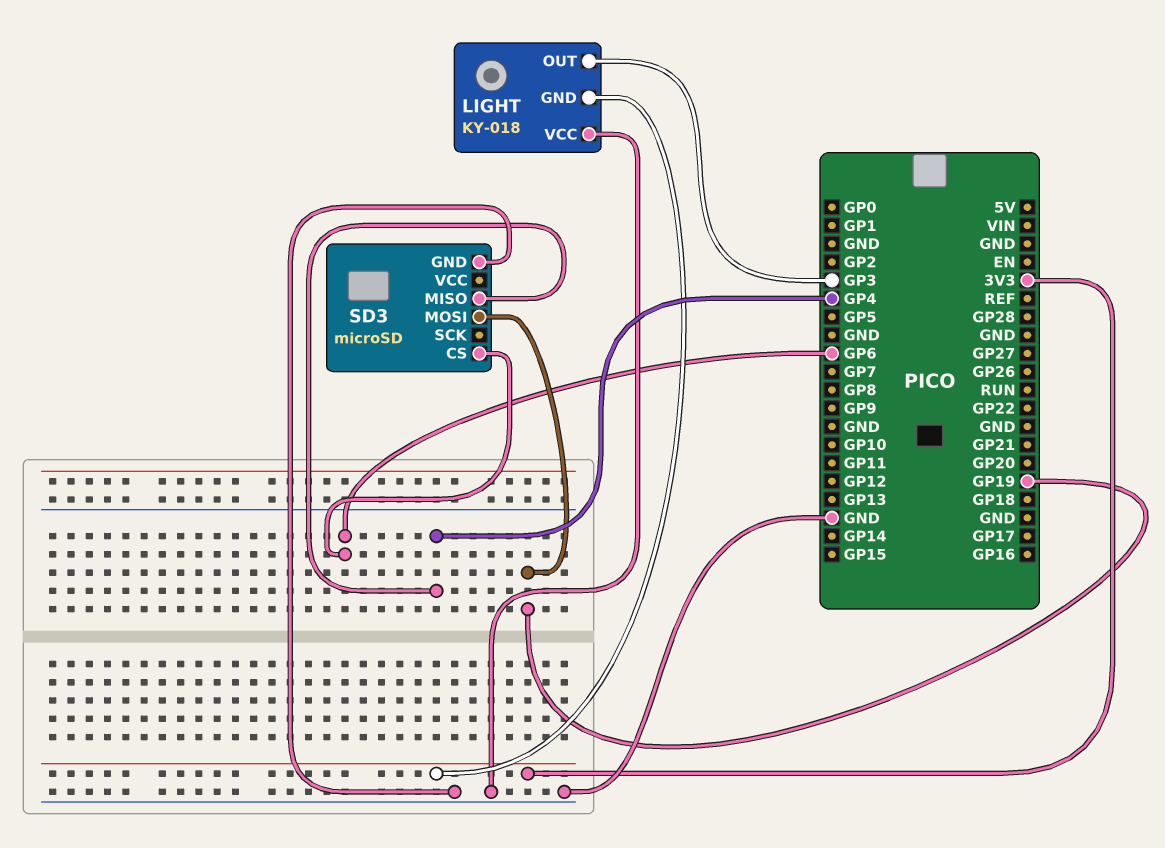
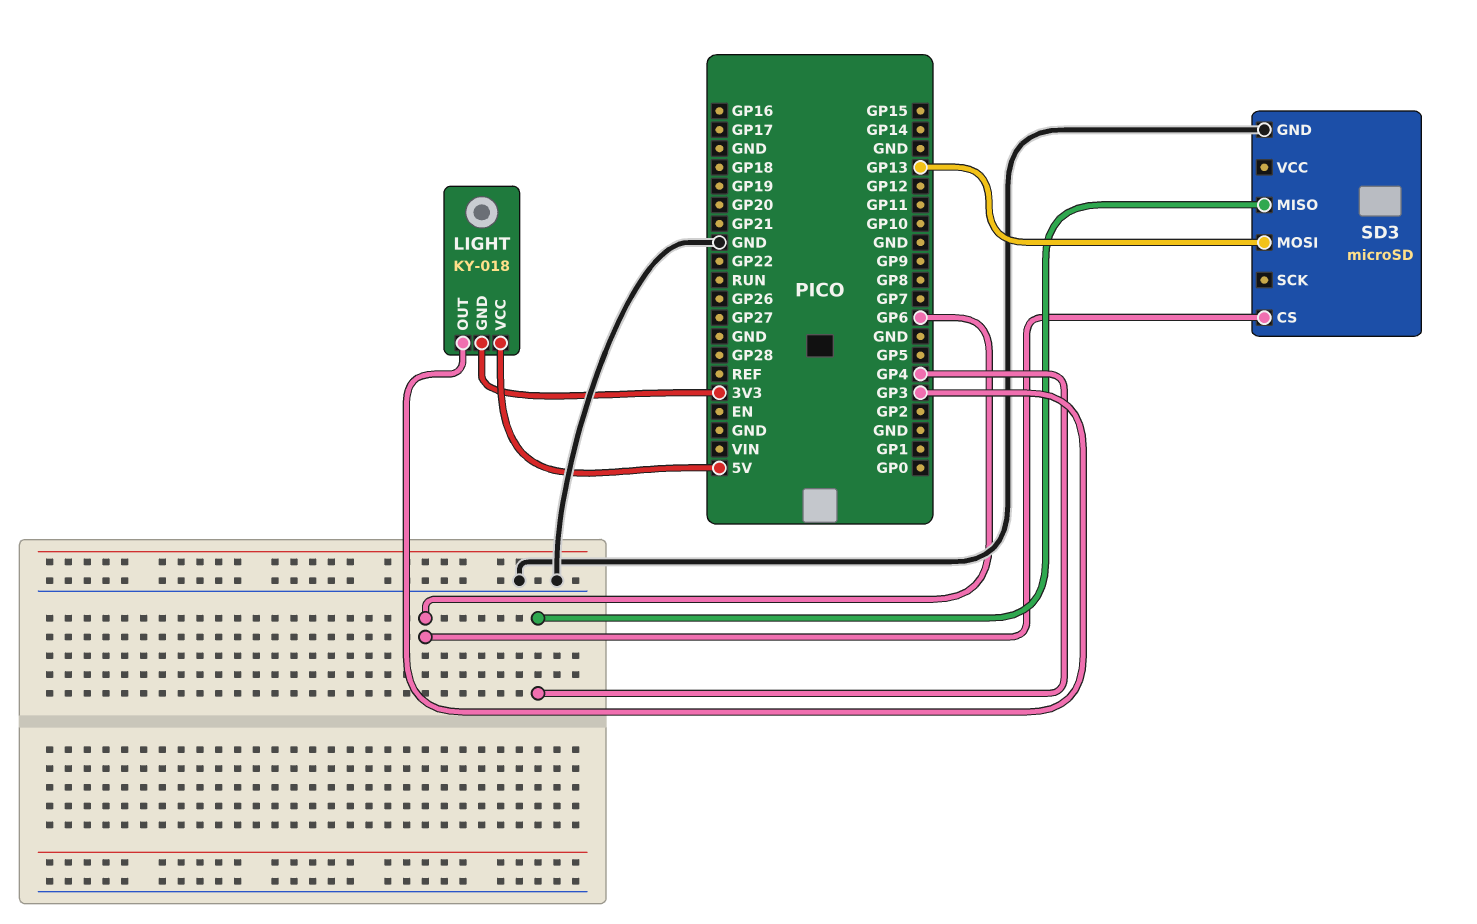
LIGHT pin VCC: GND -> 5V
SD3 pin MOSI: GP19 -> GP13

